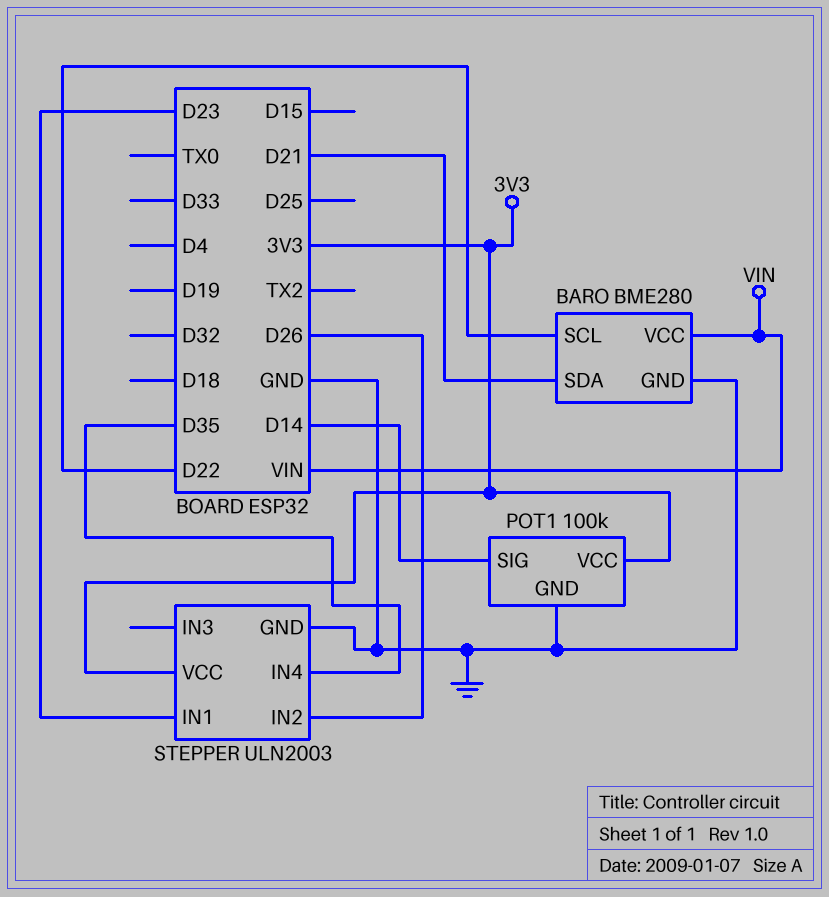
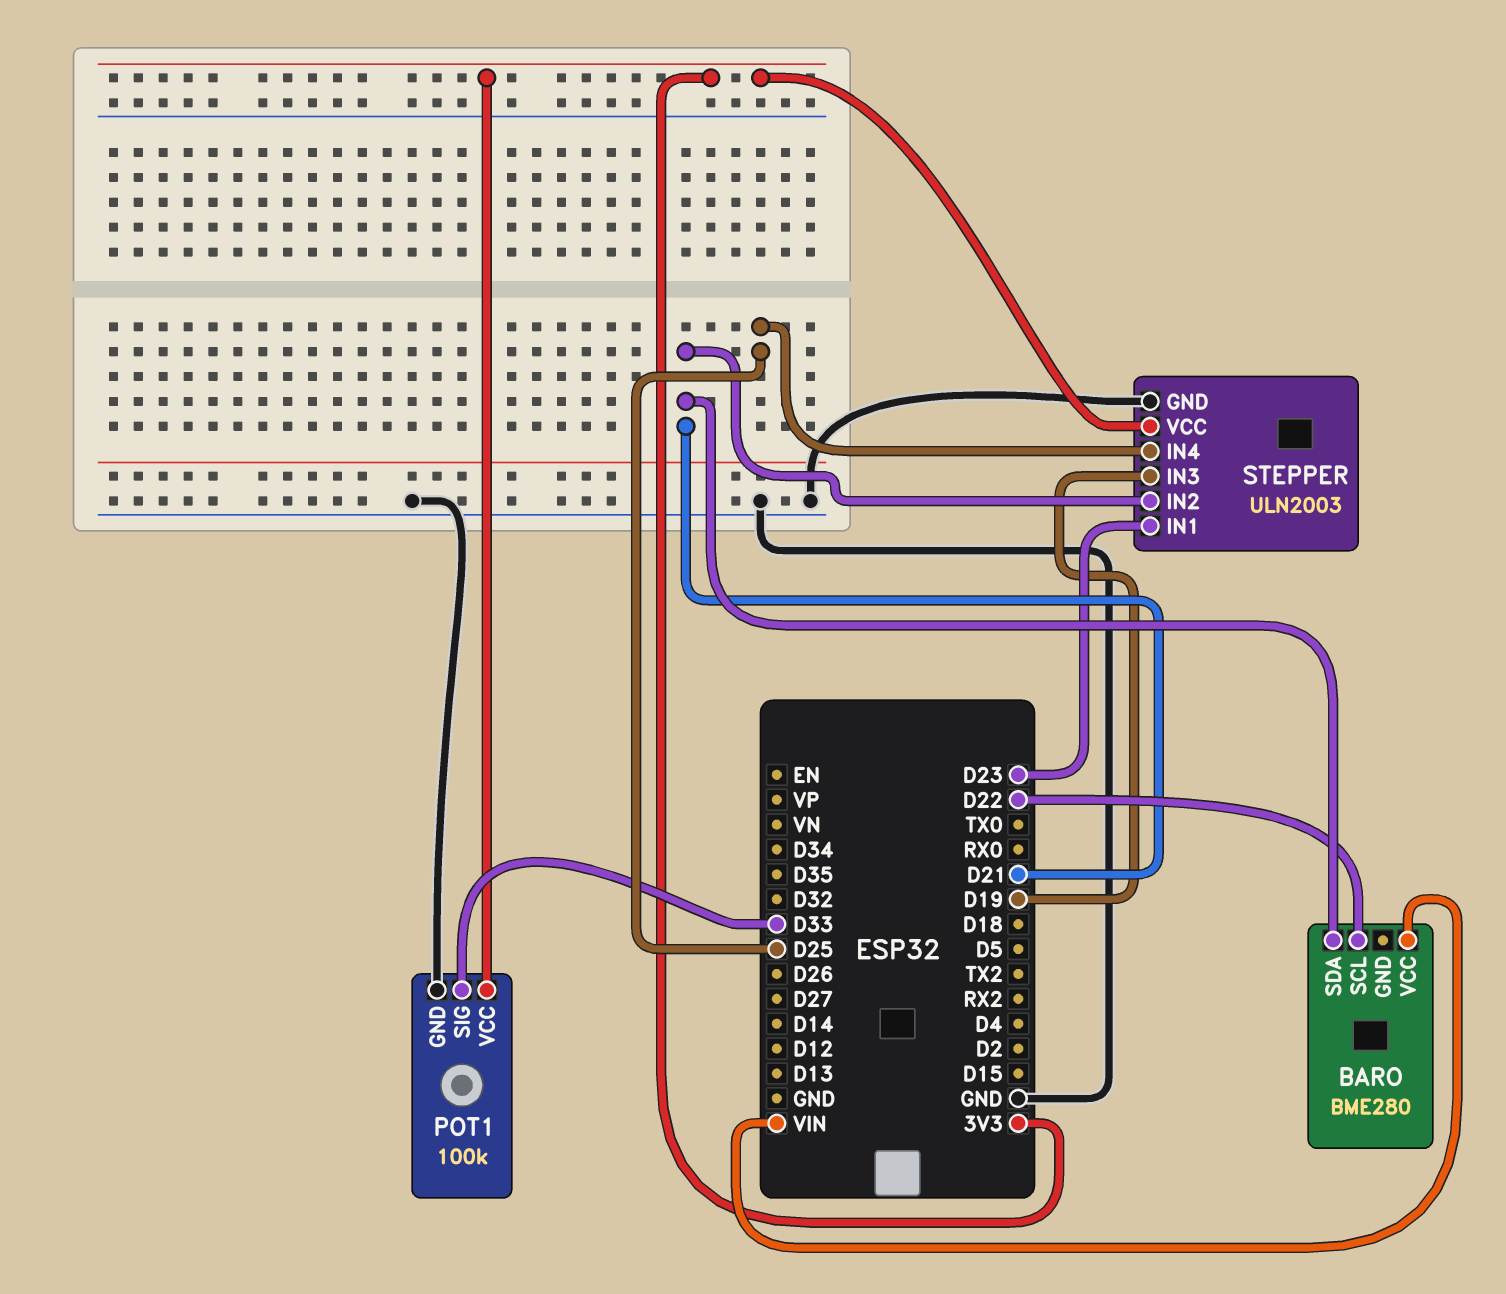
BARO pin GND: GND -> none
POT1 pin SIG: D14 -> D33
STEPPER pin IN2: D26 -> D21
STEPPER pin IN3: none -> D19
STEPPER pin IN4: D35 -> D25

